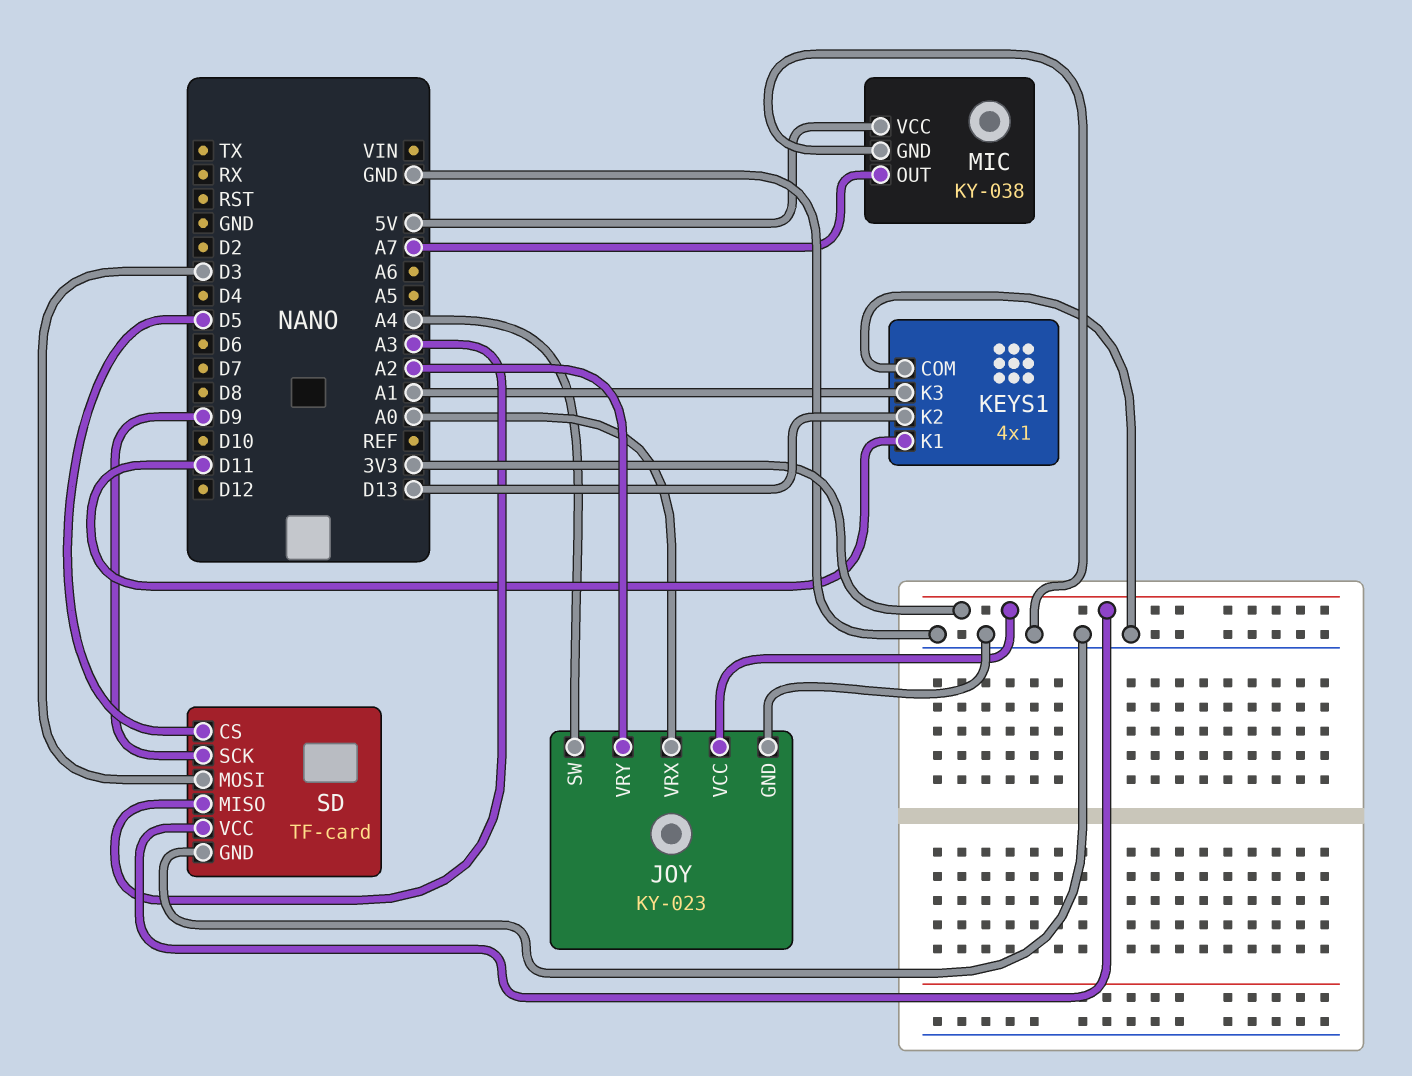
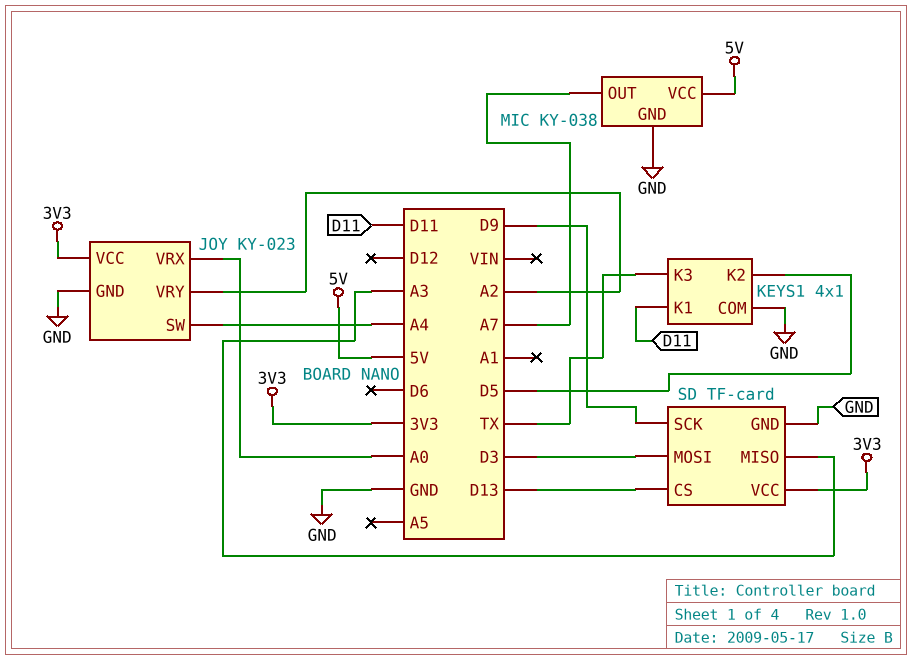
KEYS1 pin K2: D13 -> D5
KEYS1 pin K3: A1 -> TX
SD pin CS: D5 -> D13

